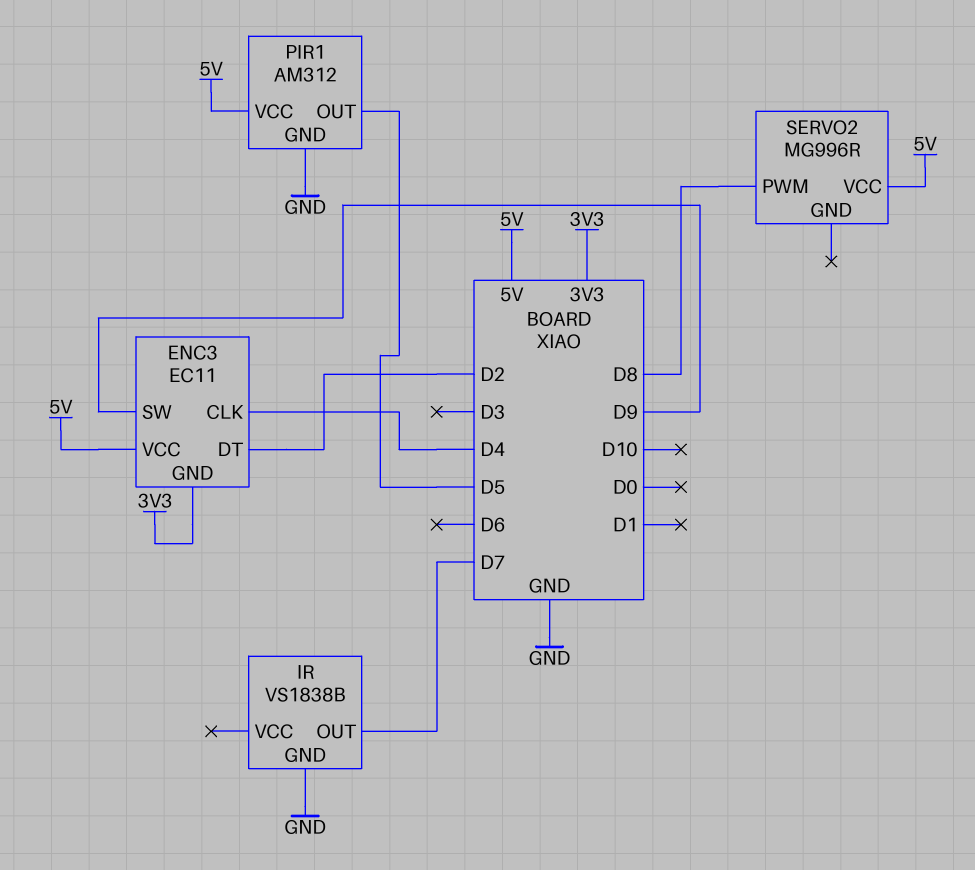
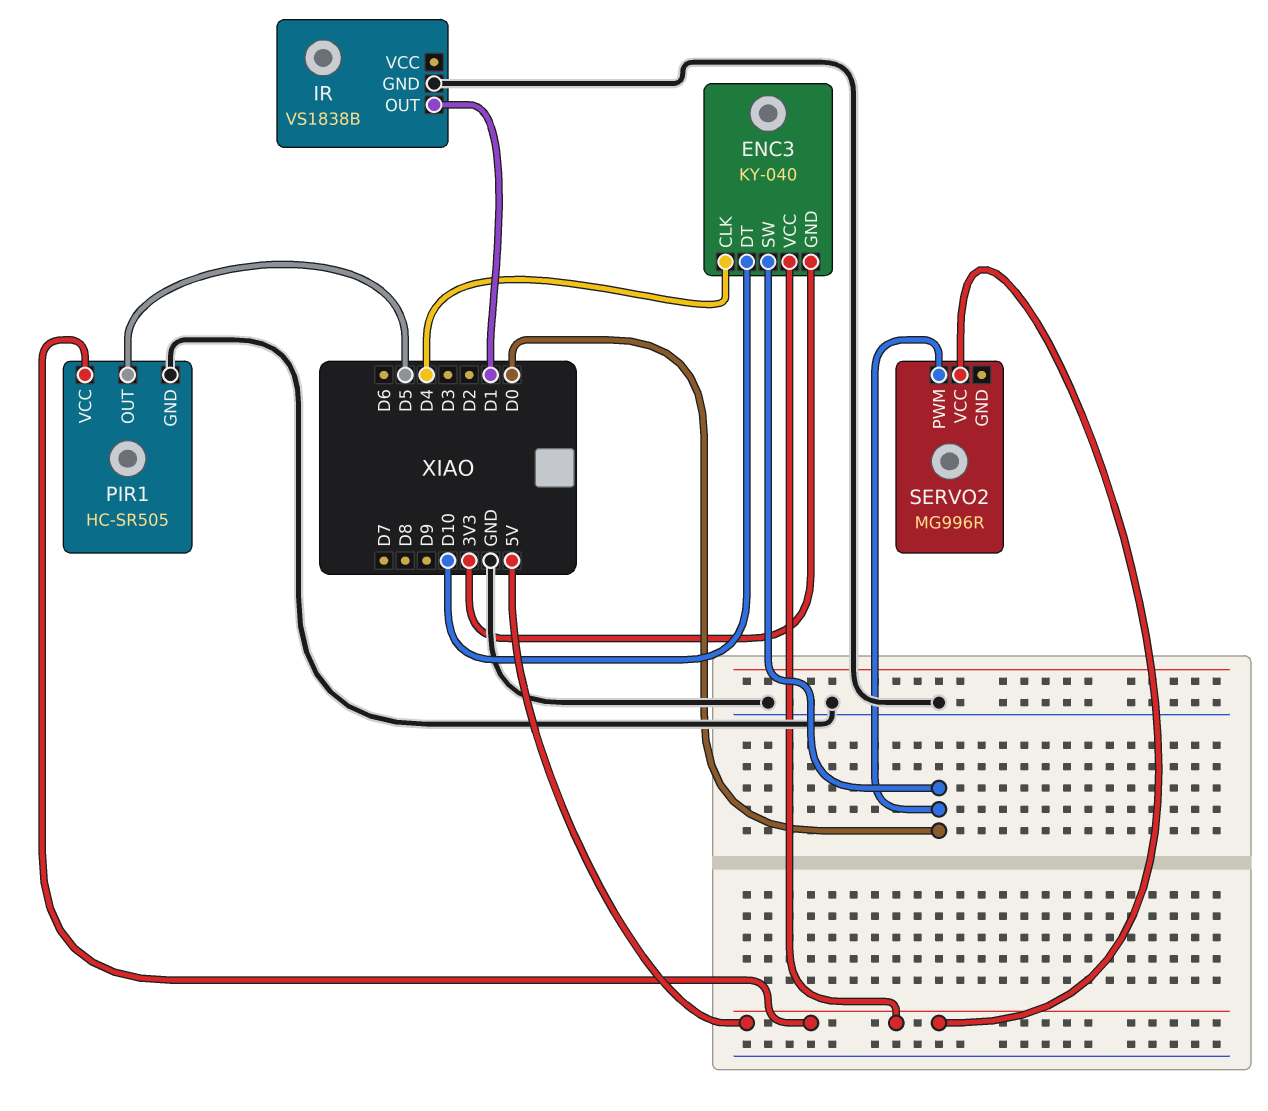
ENC3: EC11 -> KY-040
ENC3 pin DT: D2 -> D10
ENC3 pin SW: D9 -> D0
IR pin OUT: D7 -> D1
PIR1: AM312 -> HC-SR505
SERVO2 pin PWM: D8 -> D0

